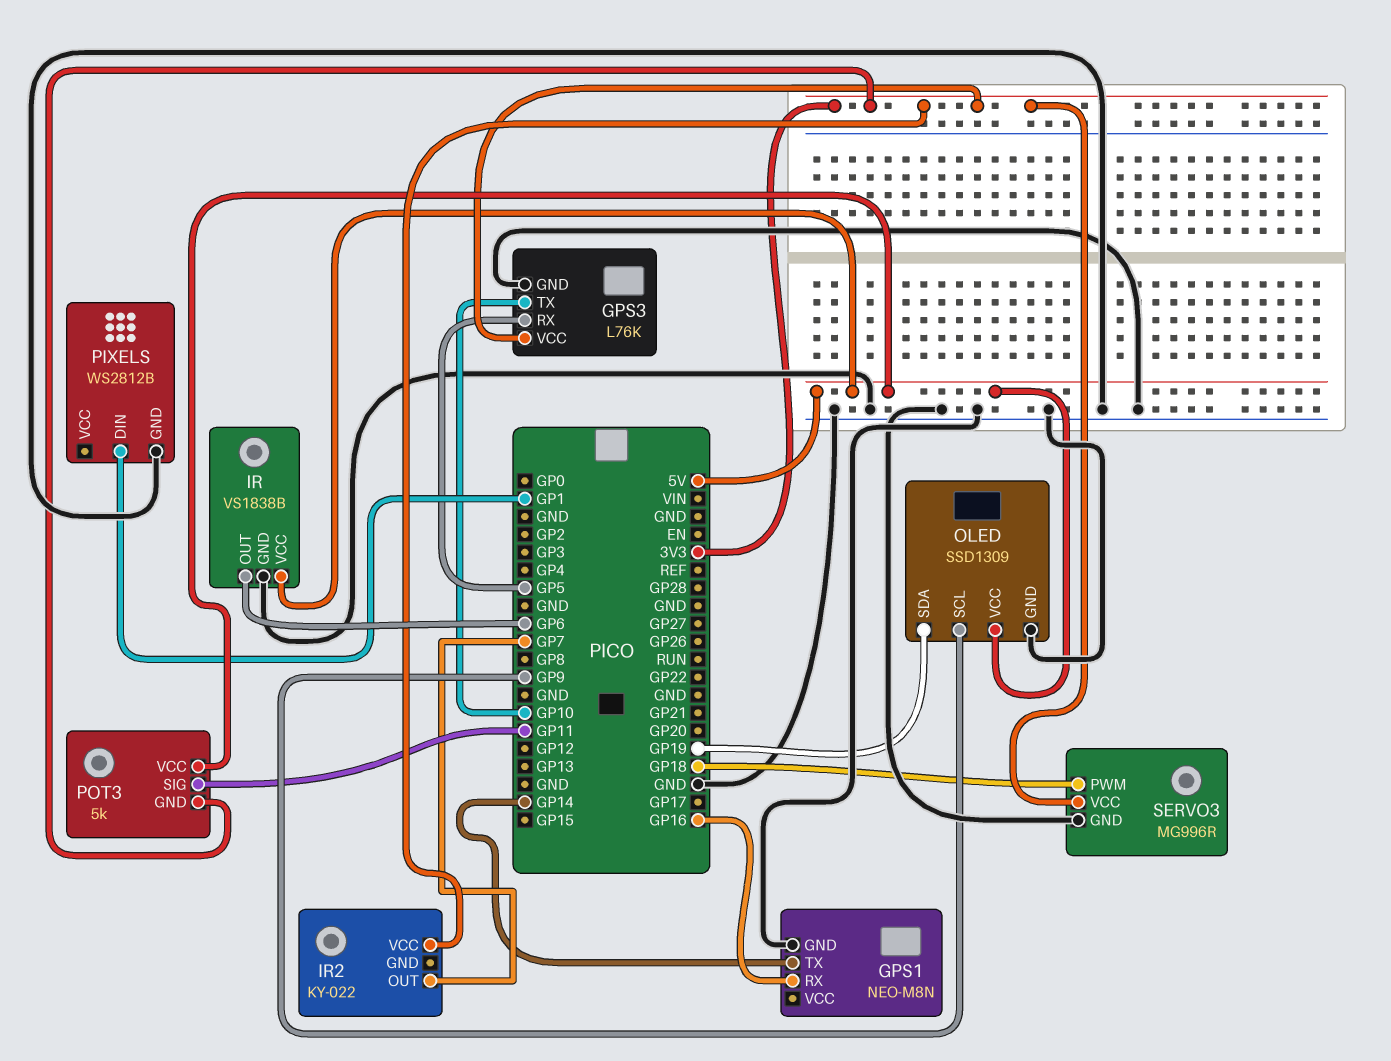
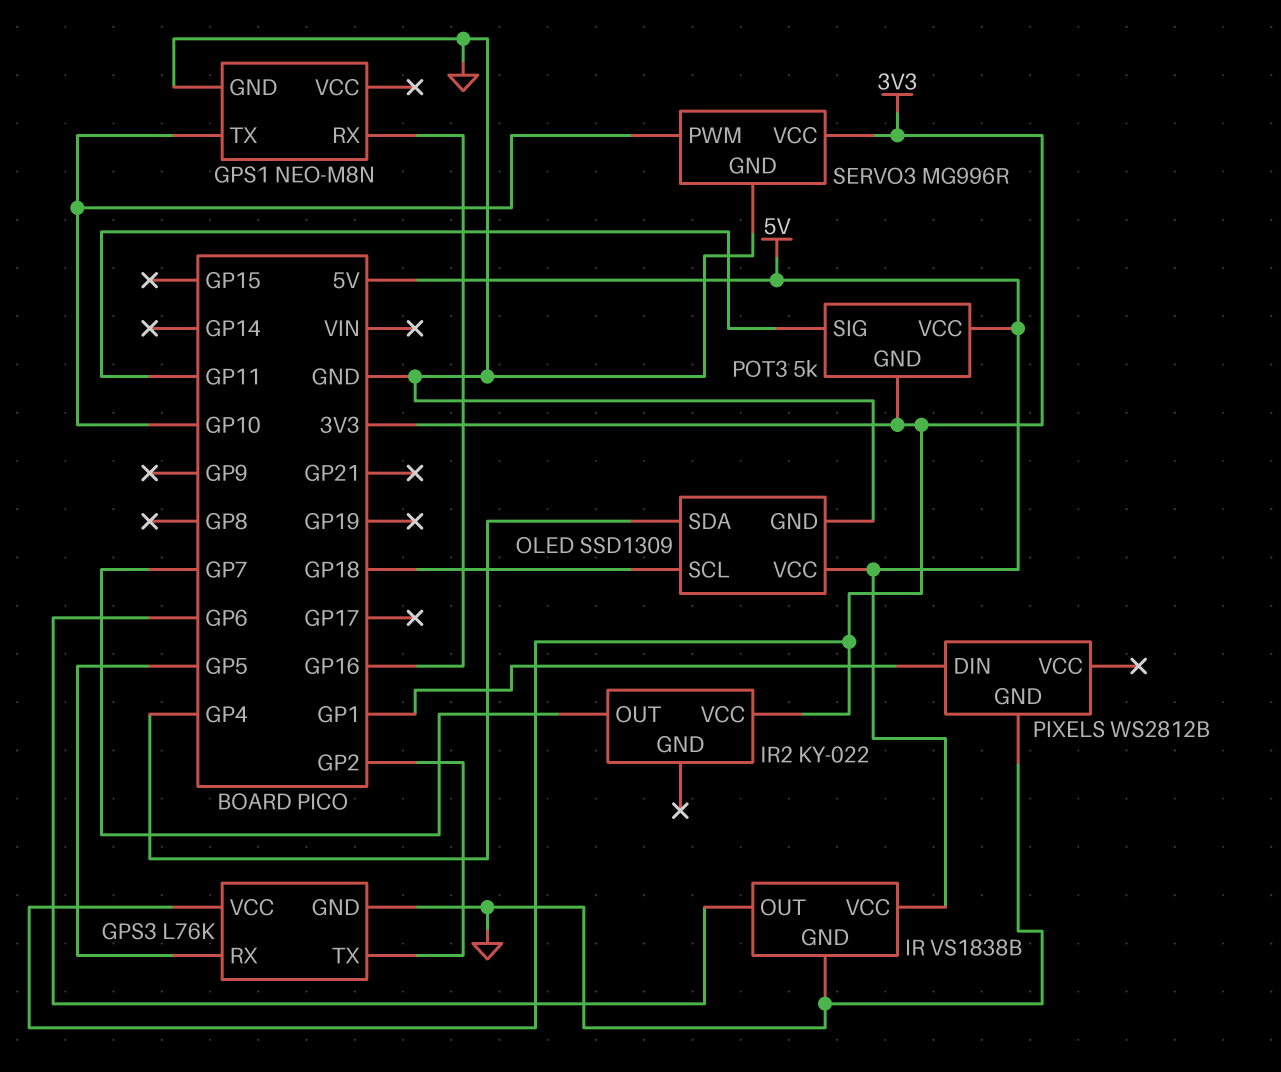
GPS1 pin TX: GP14 -> GP10
GPS3 pin TX: GP10 -> GP2
OLED pin SCL: GP9 -> GP18
OLED pin SDA: GP19 -> GP4
SERVO3 pin PWM: GP18 -> GP10

